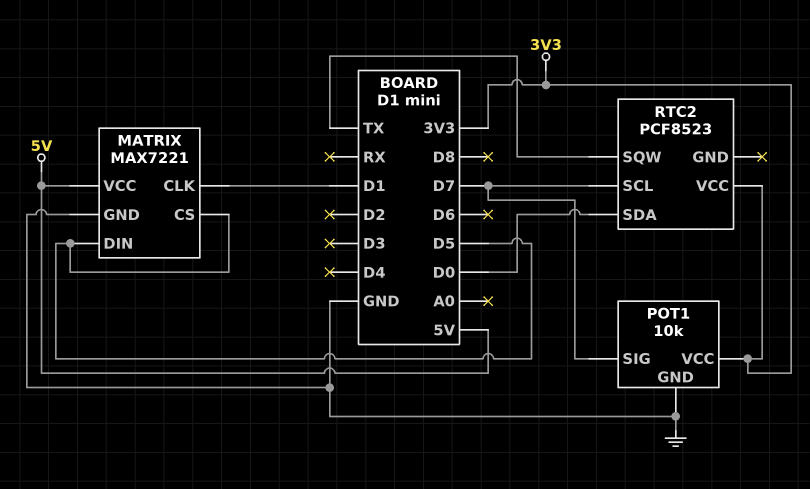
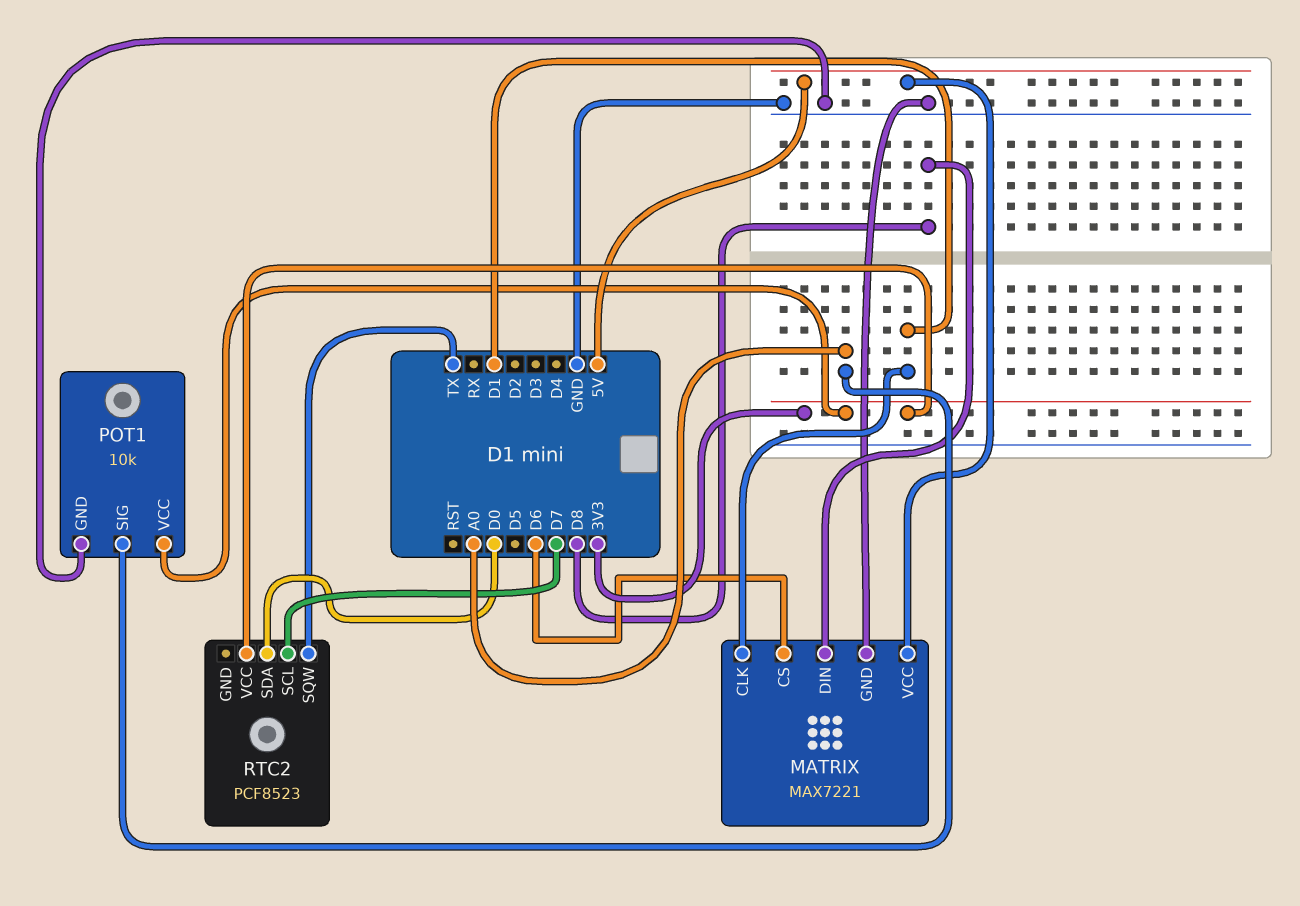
MATRIX pin CS: D5 -> D6
MATRIX pin DIN: D5 -> D8
POT1 pin SIG: D7 -> A0

